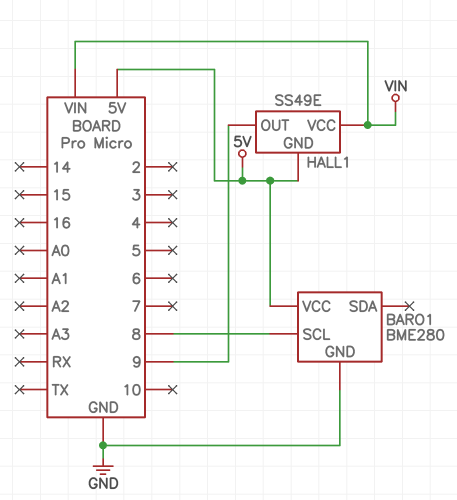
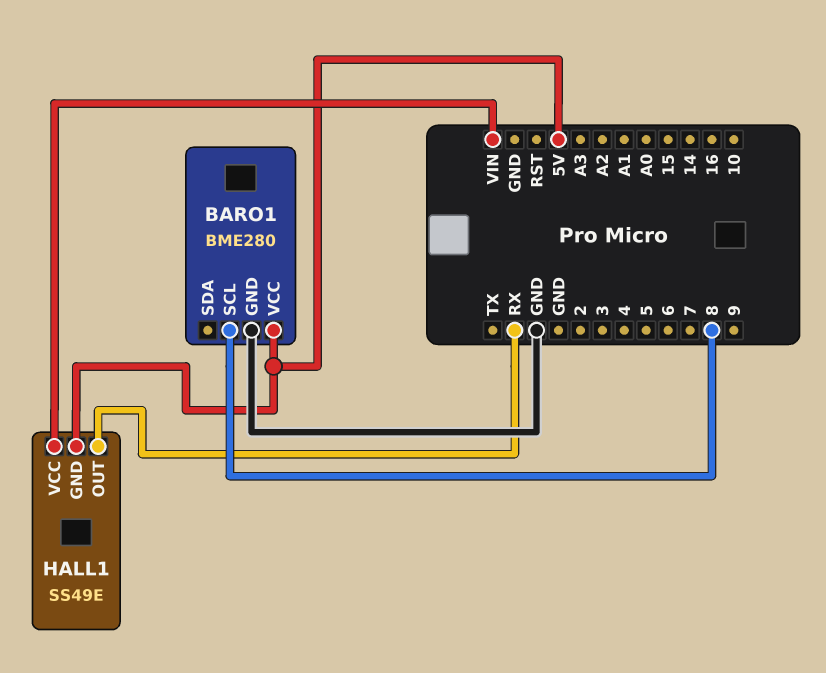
HALL1 pin OUT: 9 -> RX

